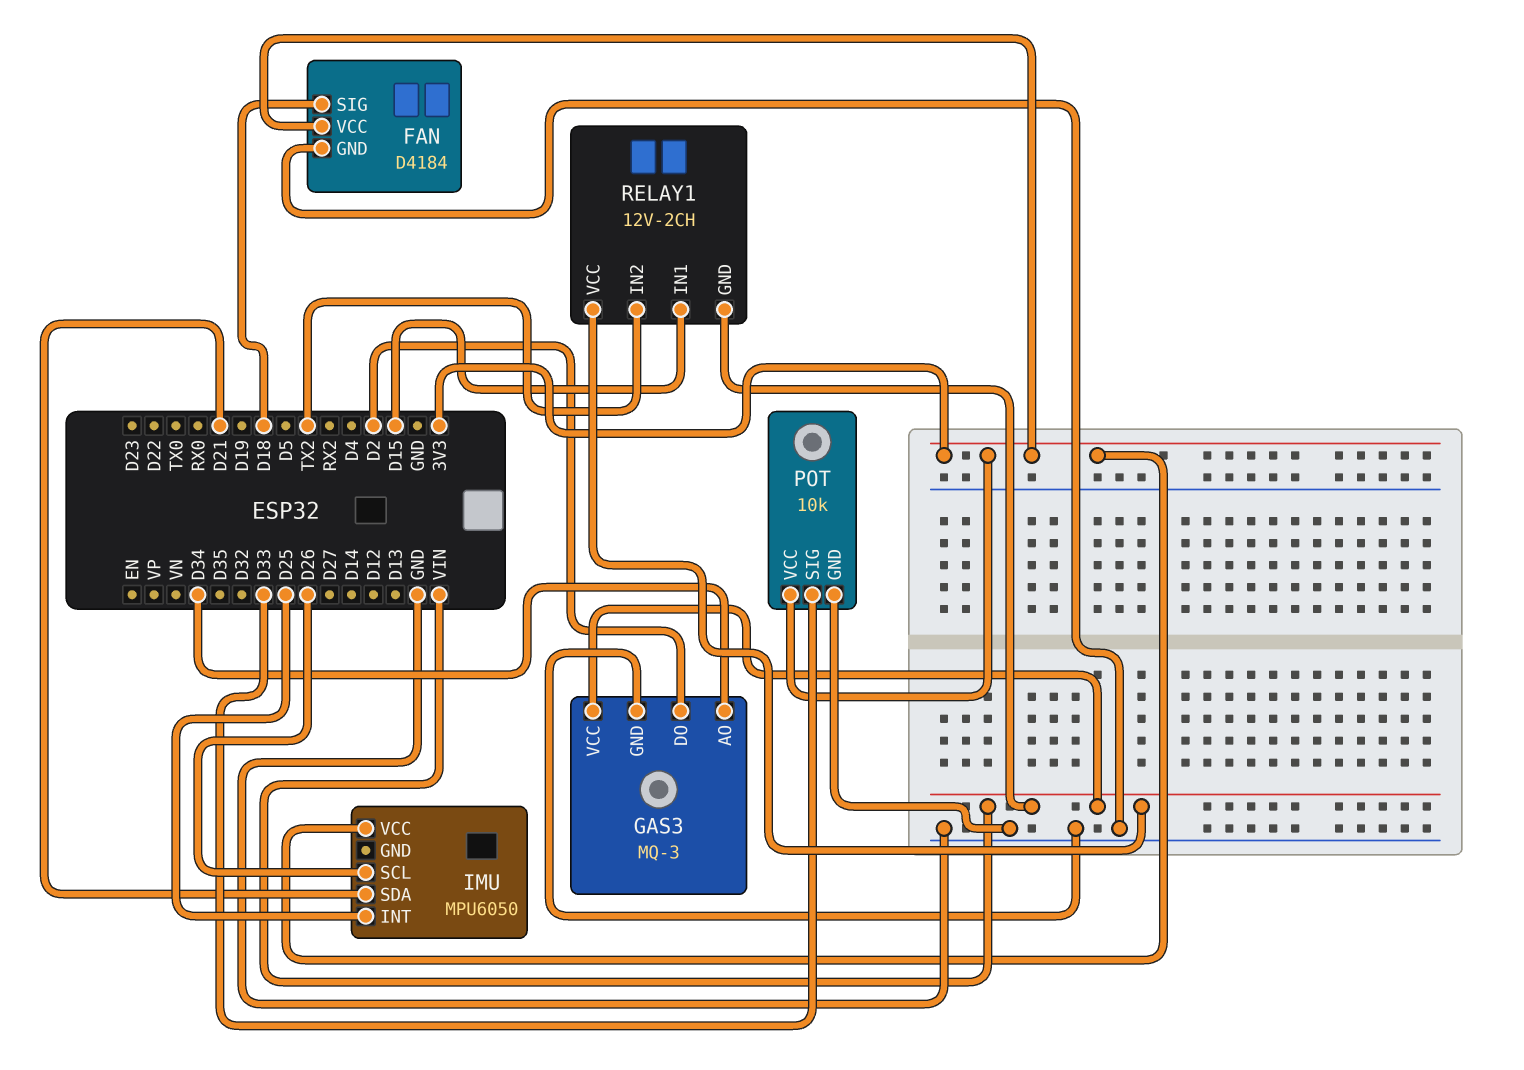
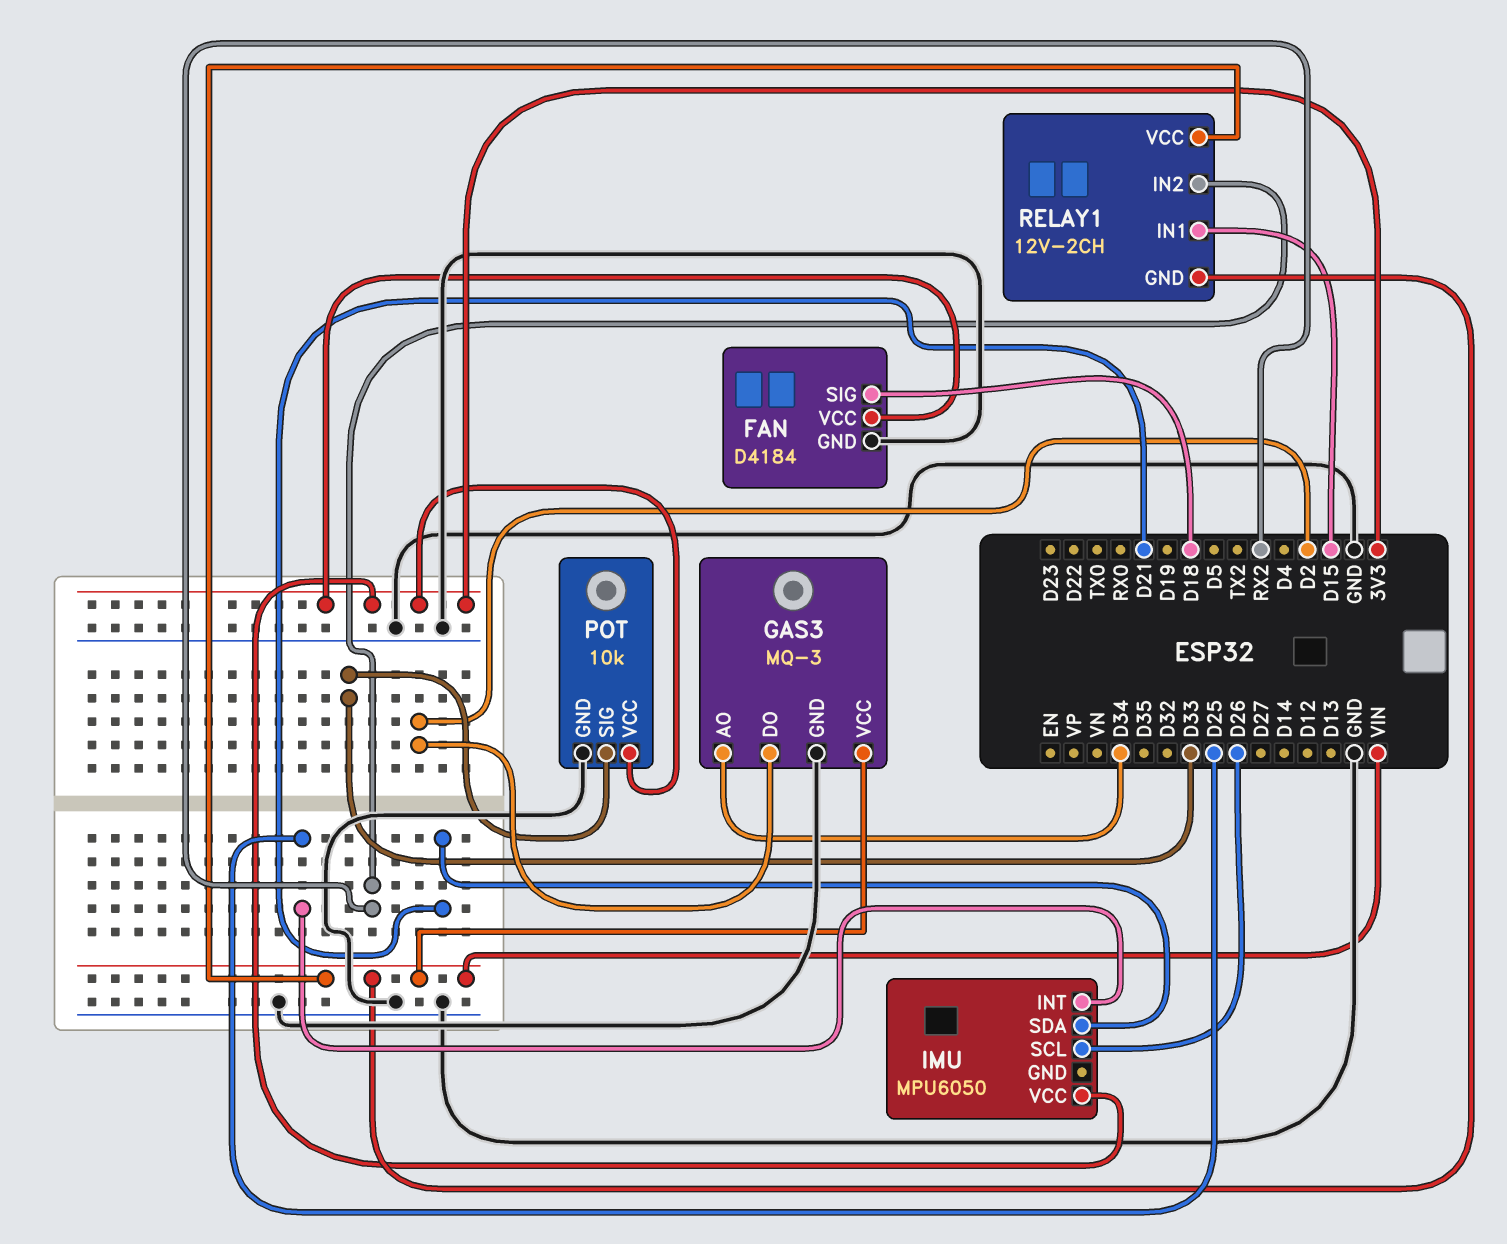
RELAY1 pin IN2: TX2 -> RX2

